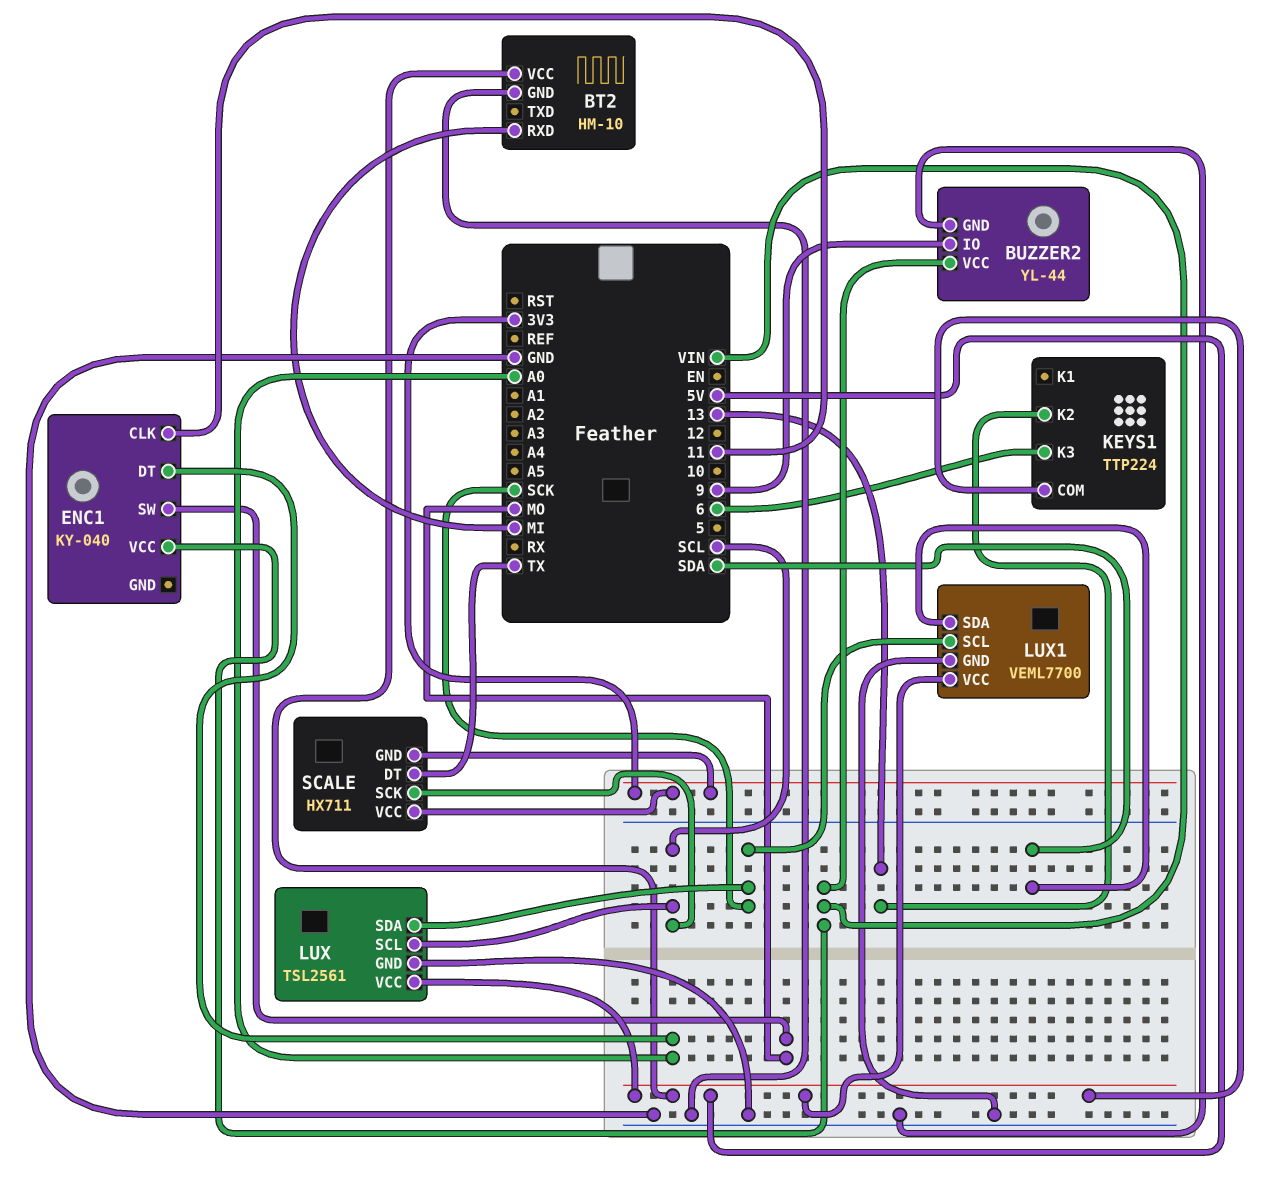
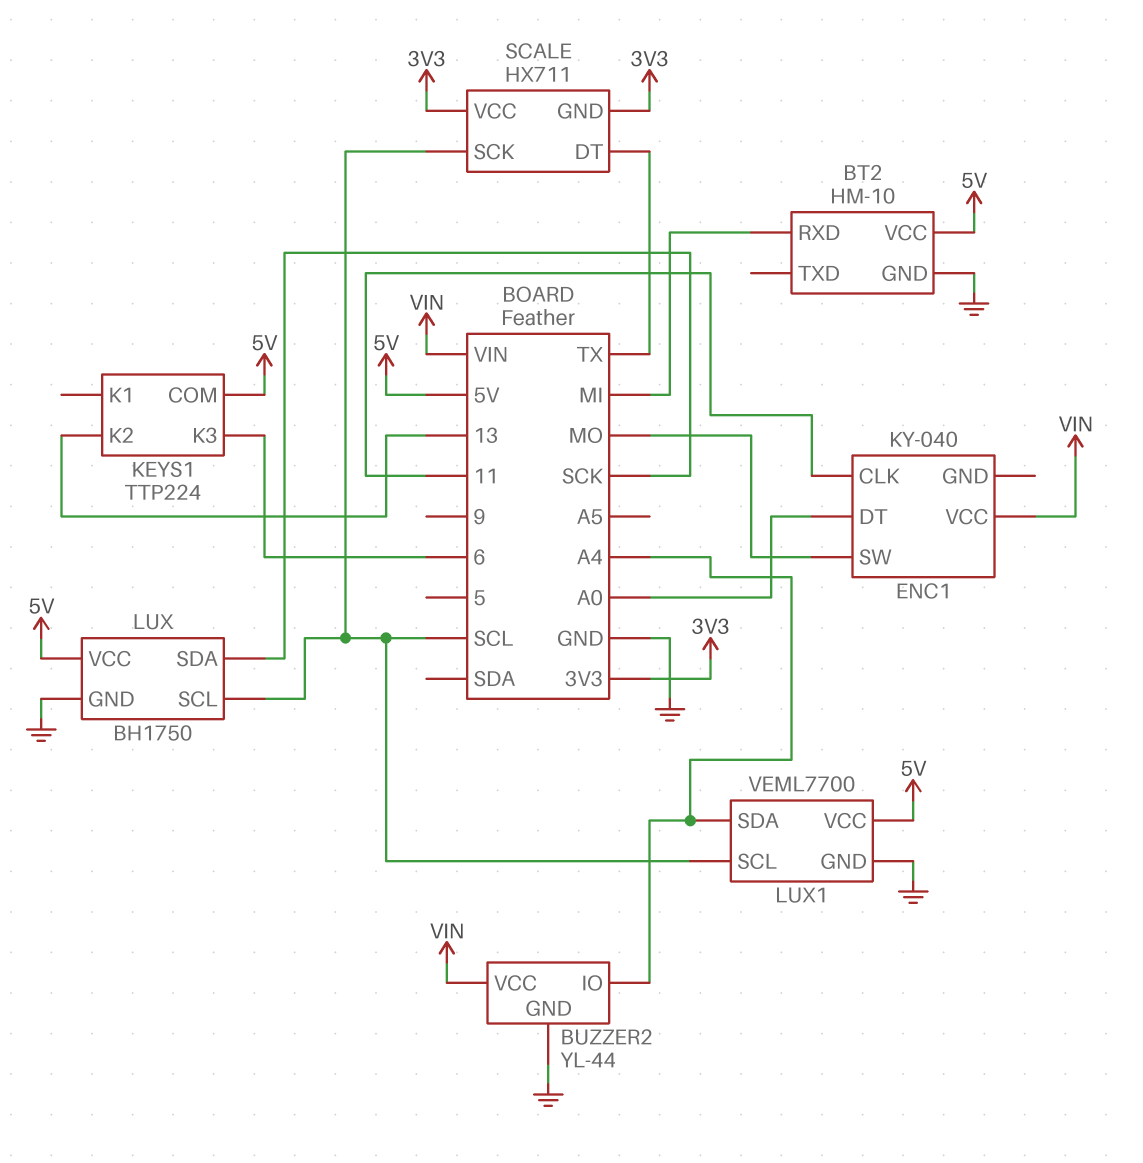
BUZZER2 pin IO: 9 -> A4
LUX: TSL2561 -> BH1750
LUX1 pin SCL: SCK -> SCL
LUX1 pin SDA: SDA -> A4

